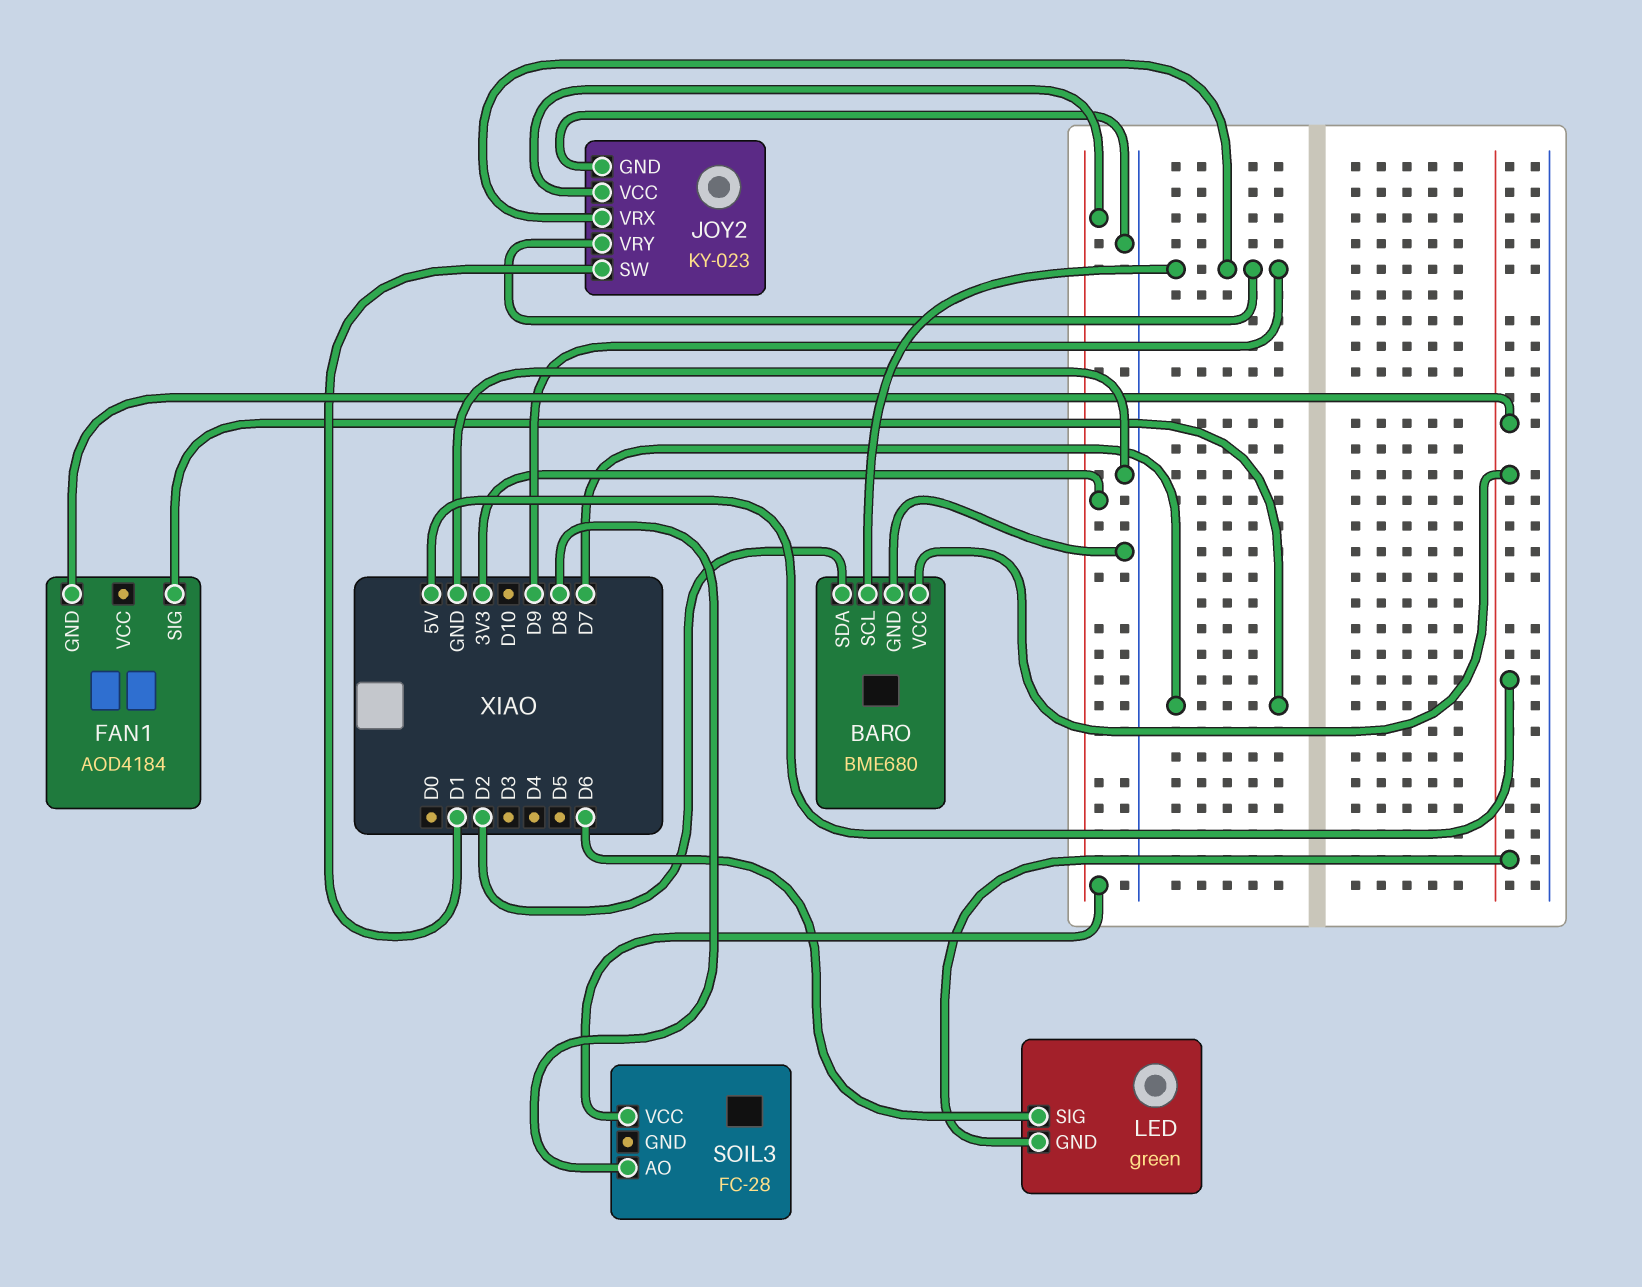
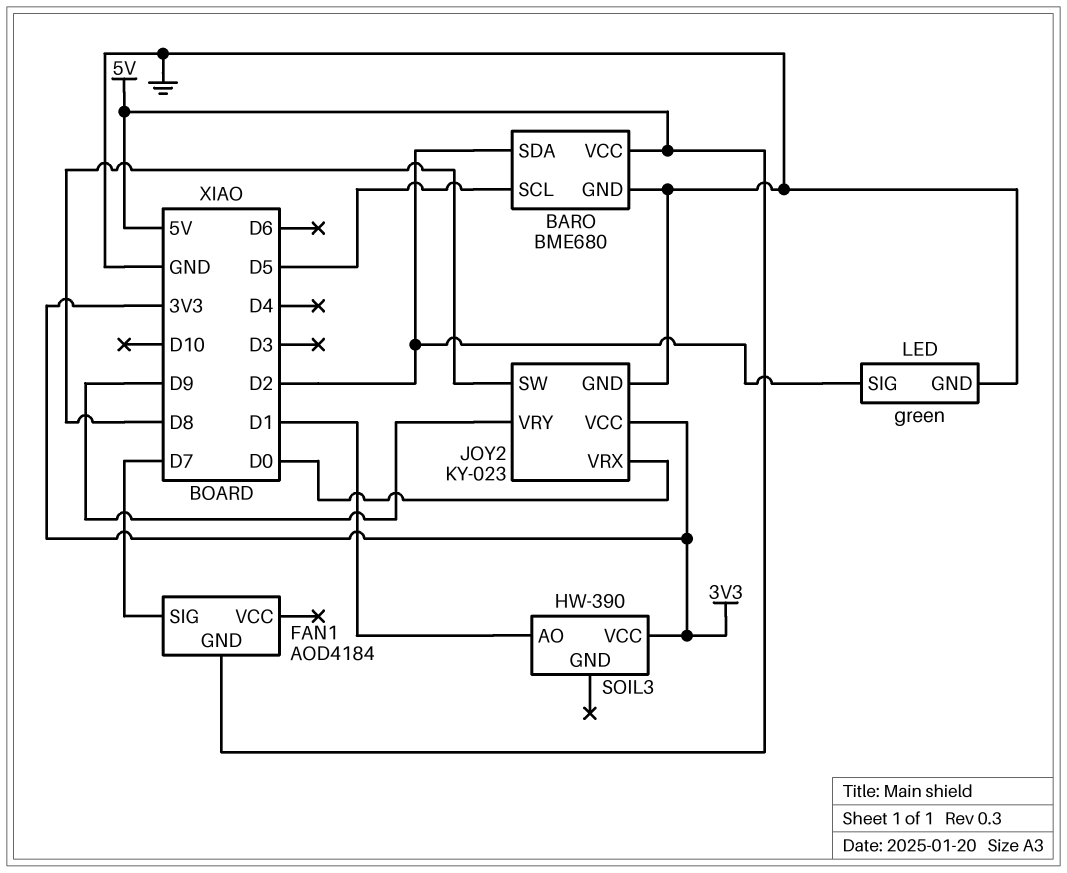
BARO pin SCL: D9 -> D5
JOY2 pin SW: D1 -> D8
JOY2 pin VRX: D9 -> D0
LED pin GND: 5V -> GND
LED pin SIG: D6 -> D2
SOIL3: FC-28 -> HW-390
SOIL3 pin AO: D8 -> D1

